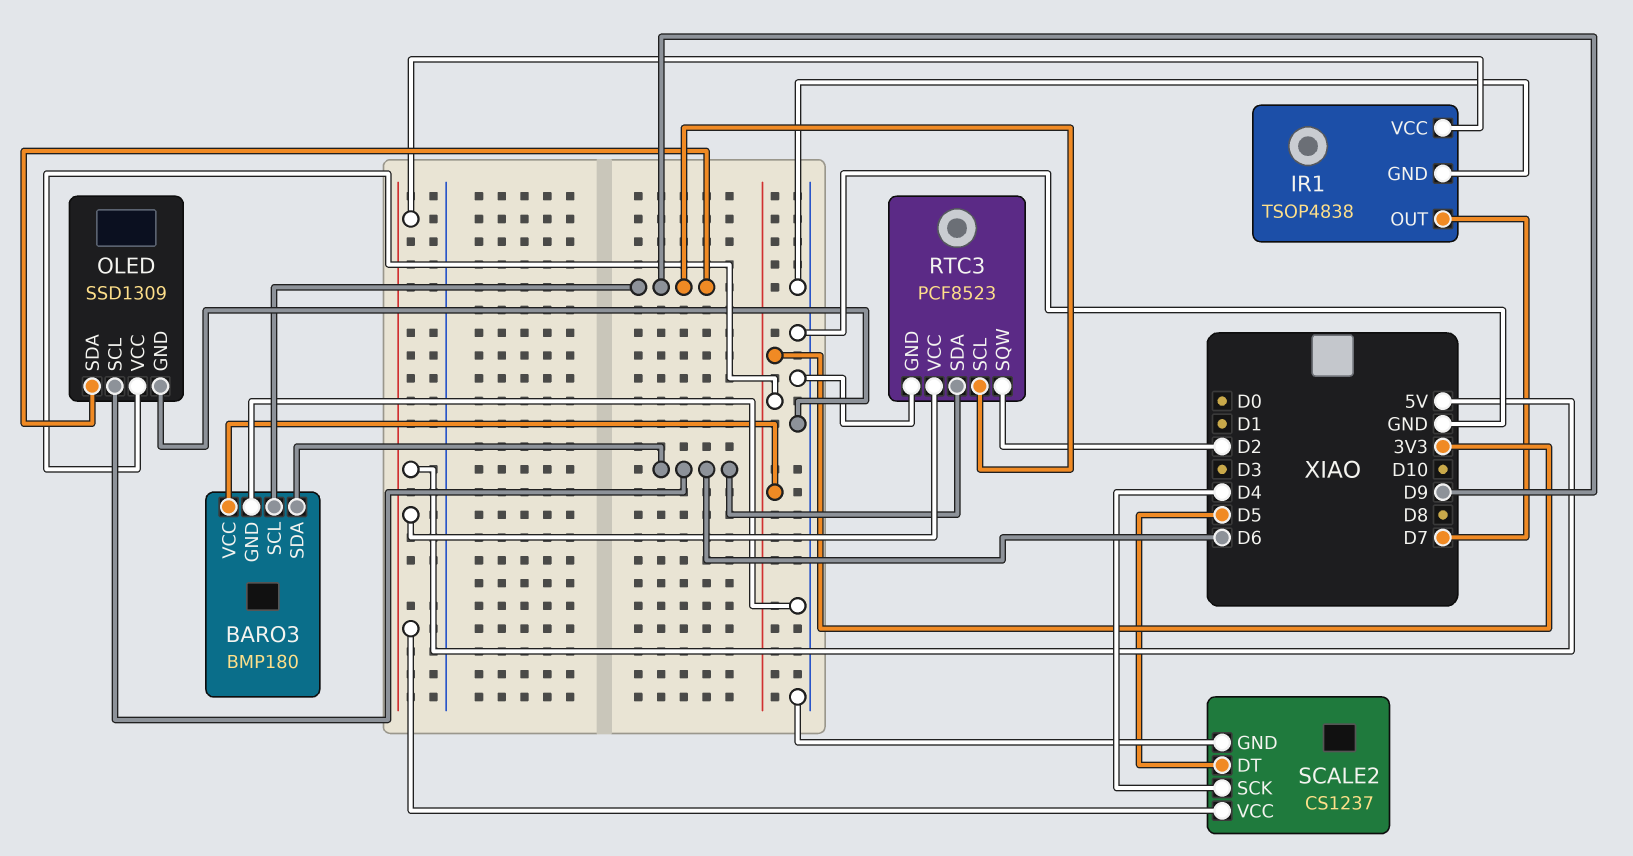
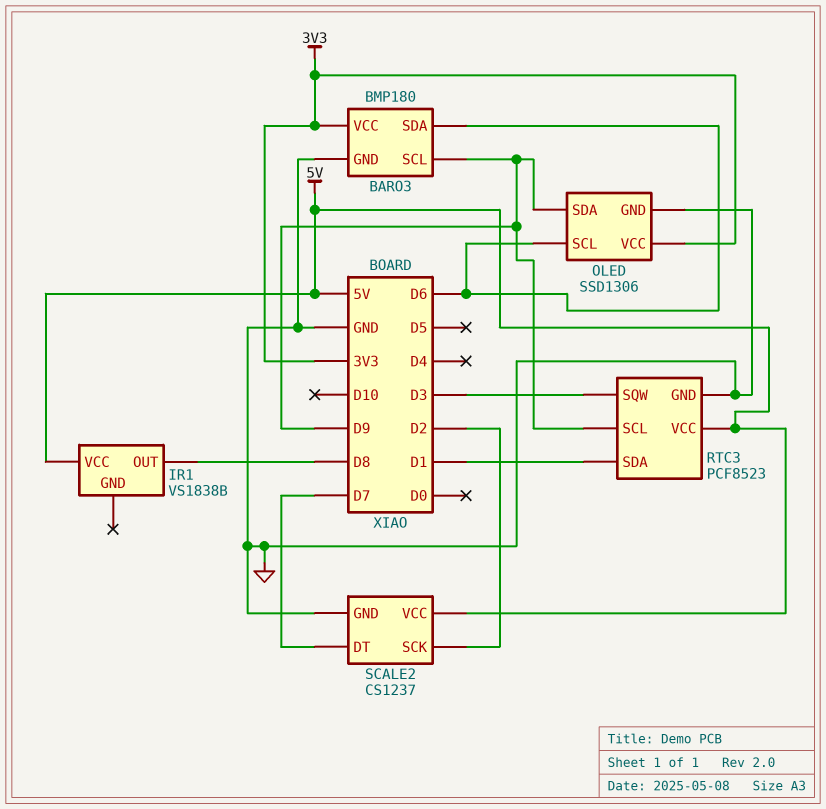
IR1: TSOP4838 -> VS1838B
IR1 pin GND: GND -> none
IR1 pin OUT: D7 -> D8
OLED: SSD1309 -> SSD1306
RTC3 pin SDA: D6 -> D1
RTC3 pin SQW: D2 -> D3
SCALE2 pin DT: D5 -> D7
SCALE2 pin SCK: D4 -> D2

